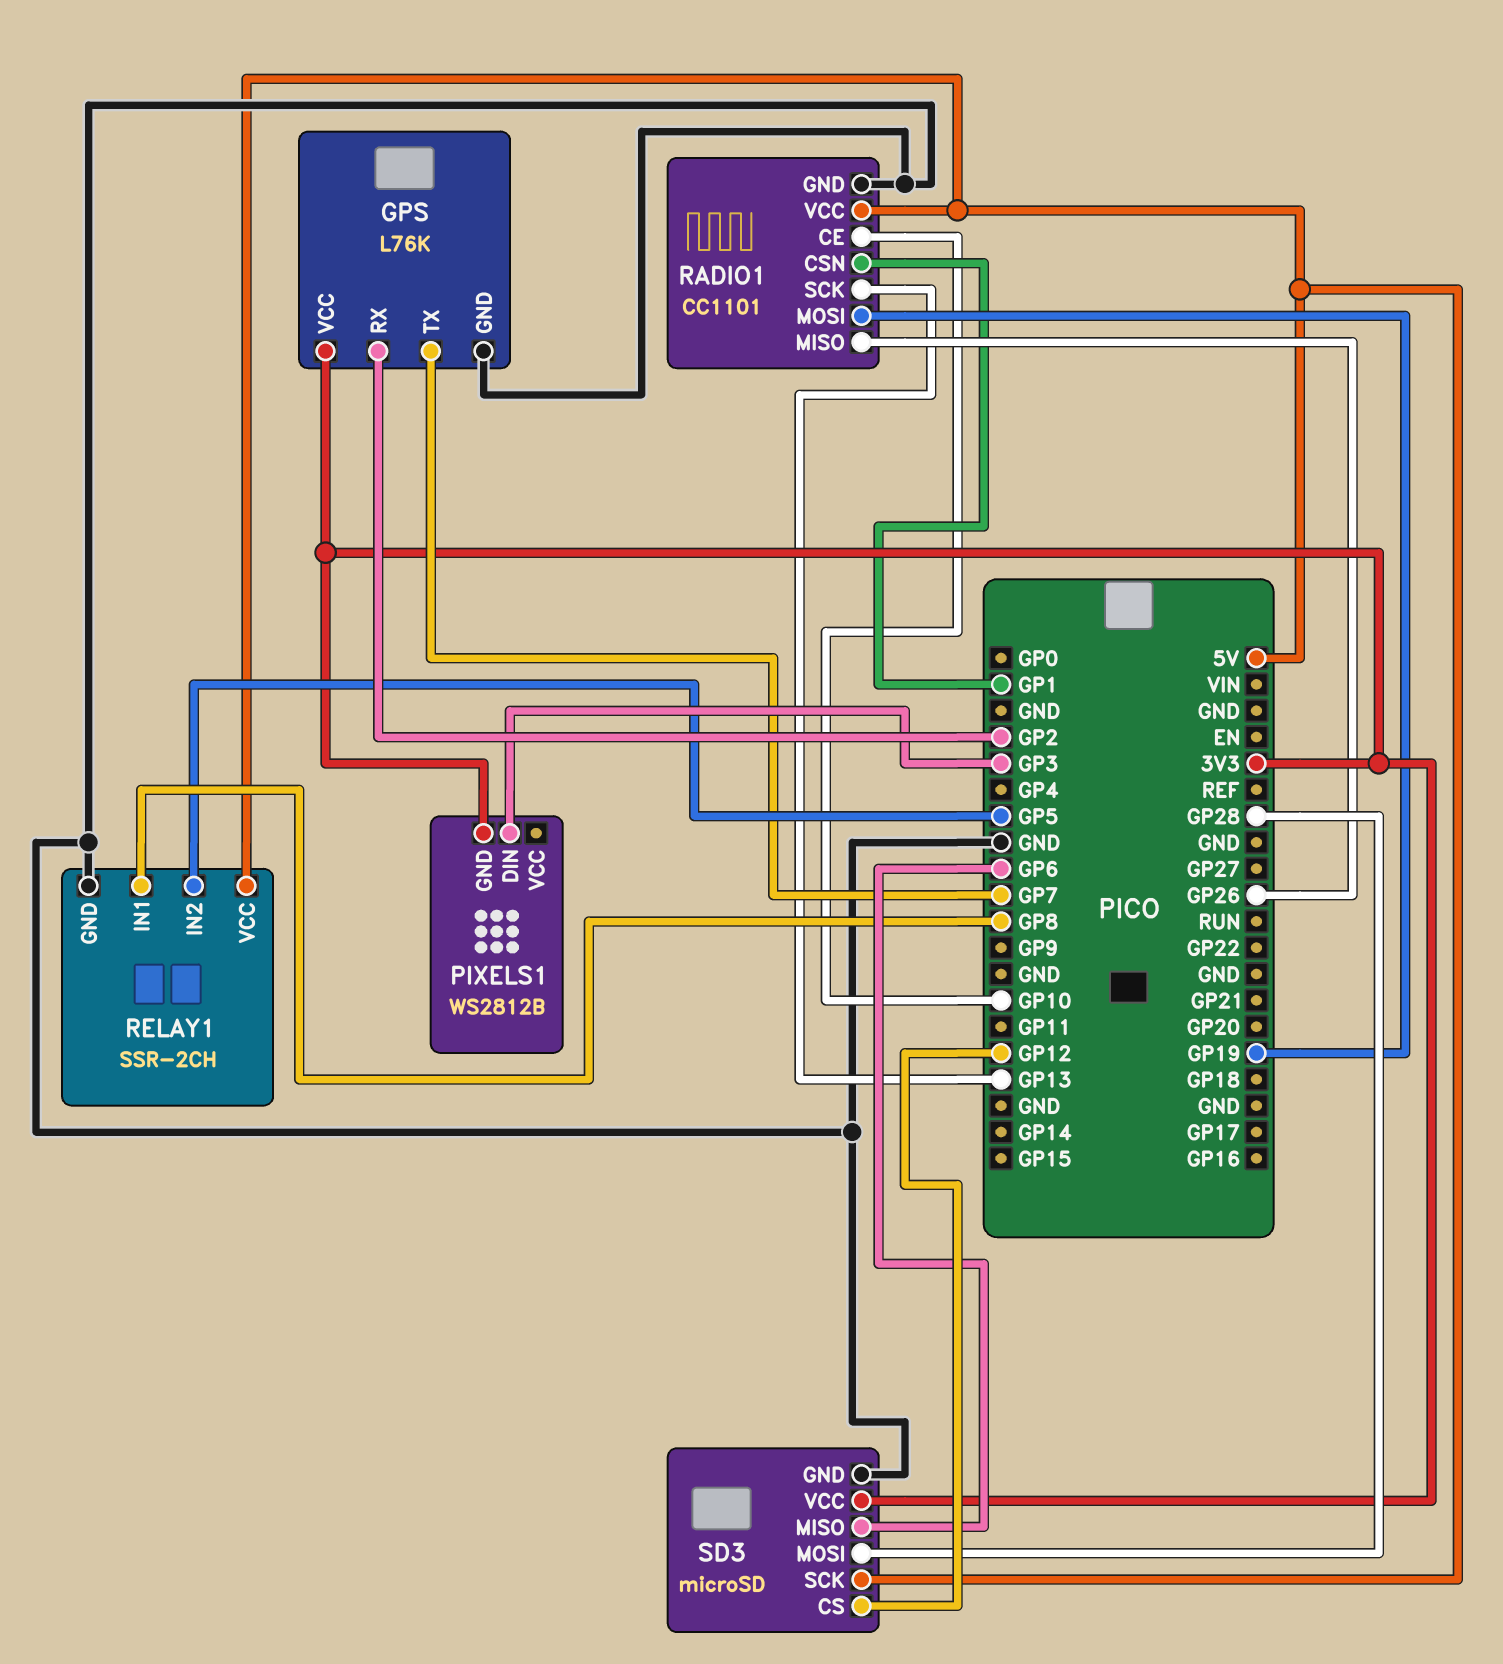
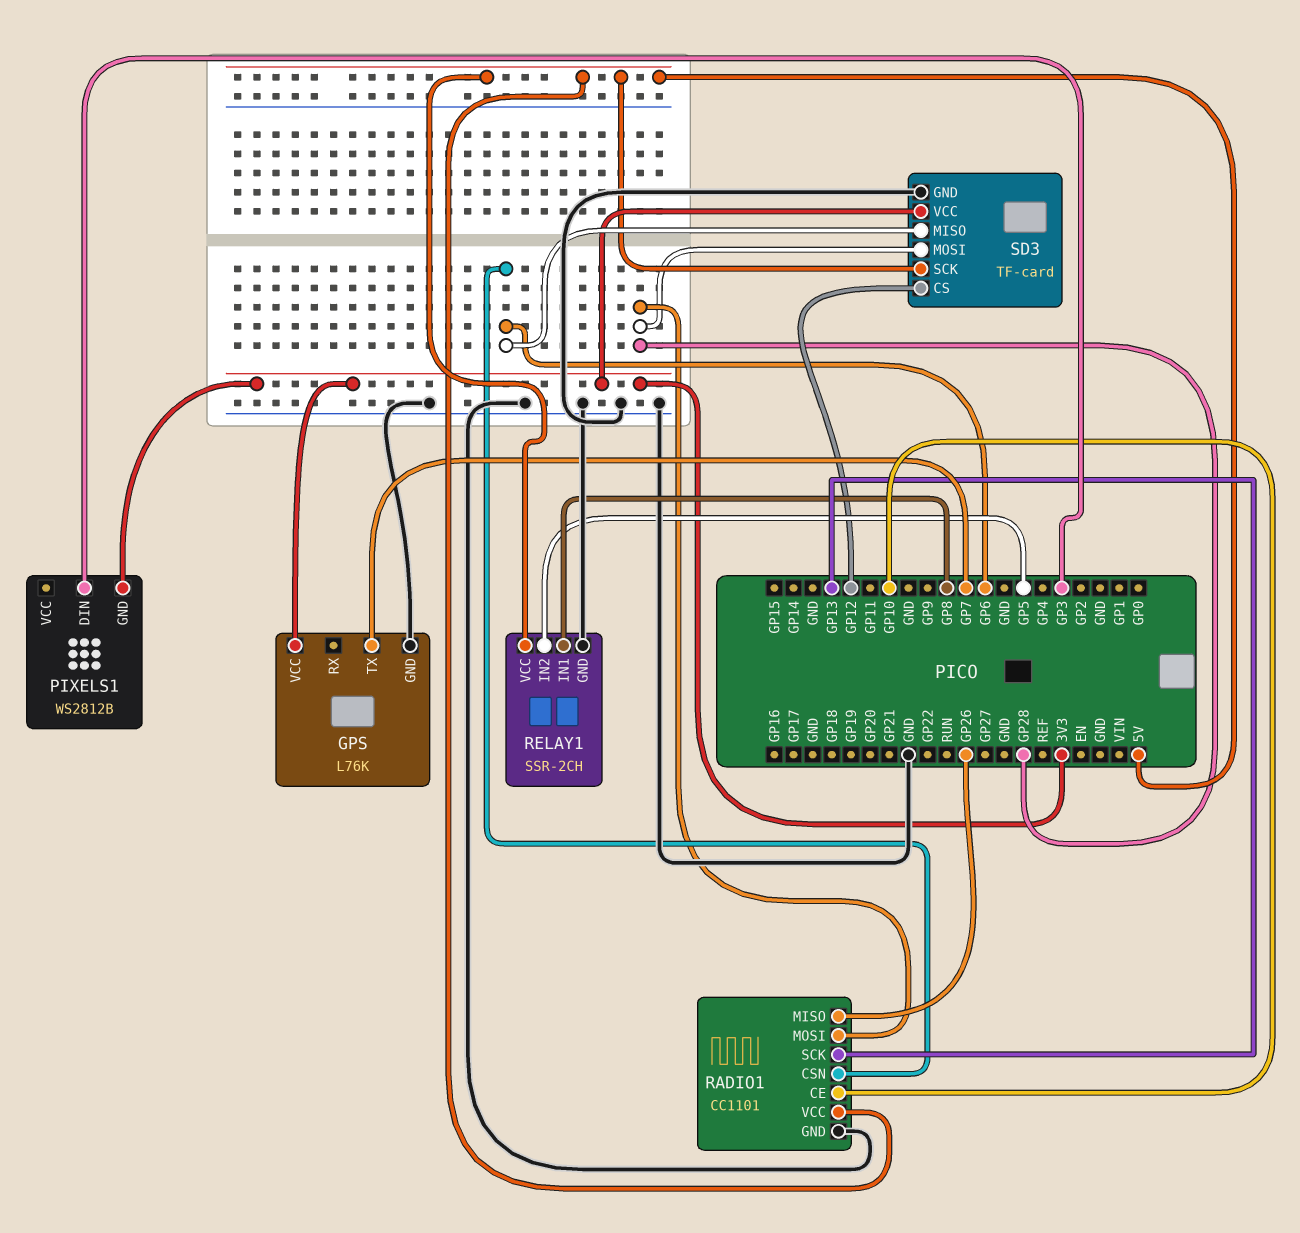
GPS pin RX: GP2 -> none
RADIO1 pin CSN: GP1 -> GP6
RADIO1 pin MOSI: GP19 -> GP28
SD3: microSD -> TF-card

